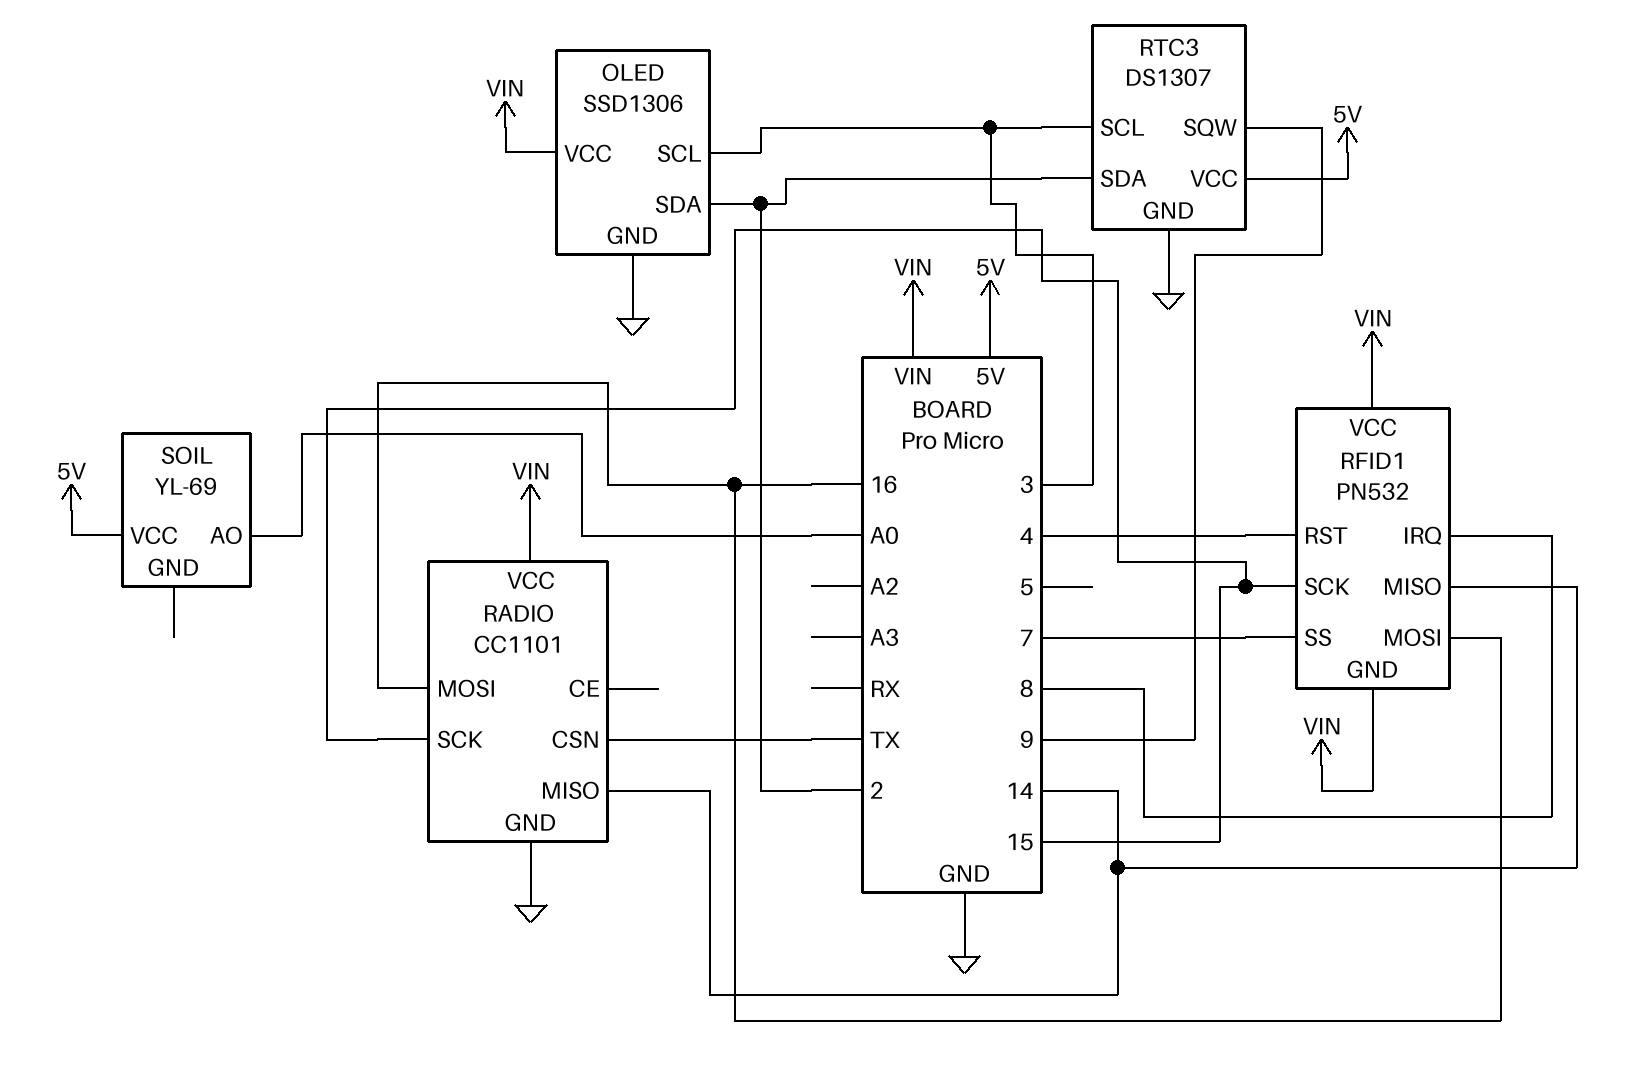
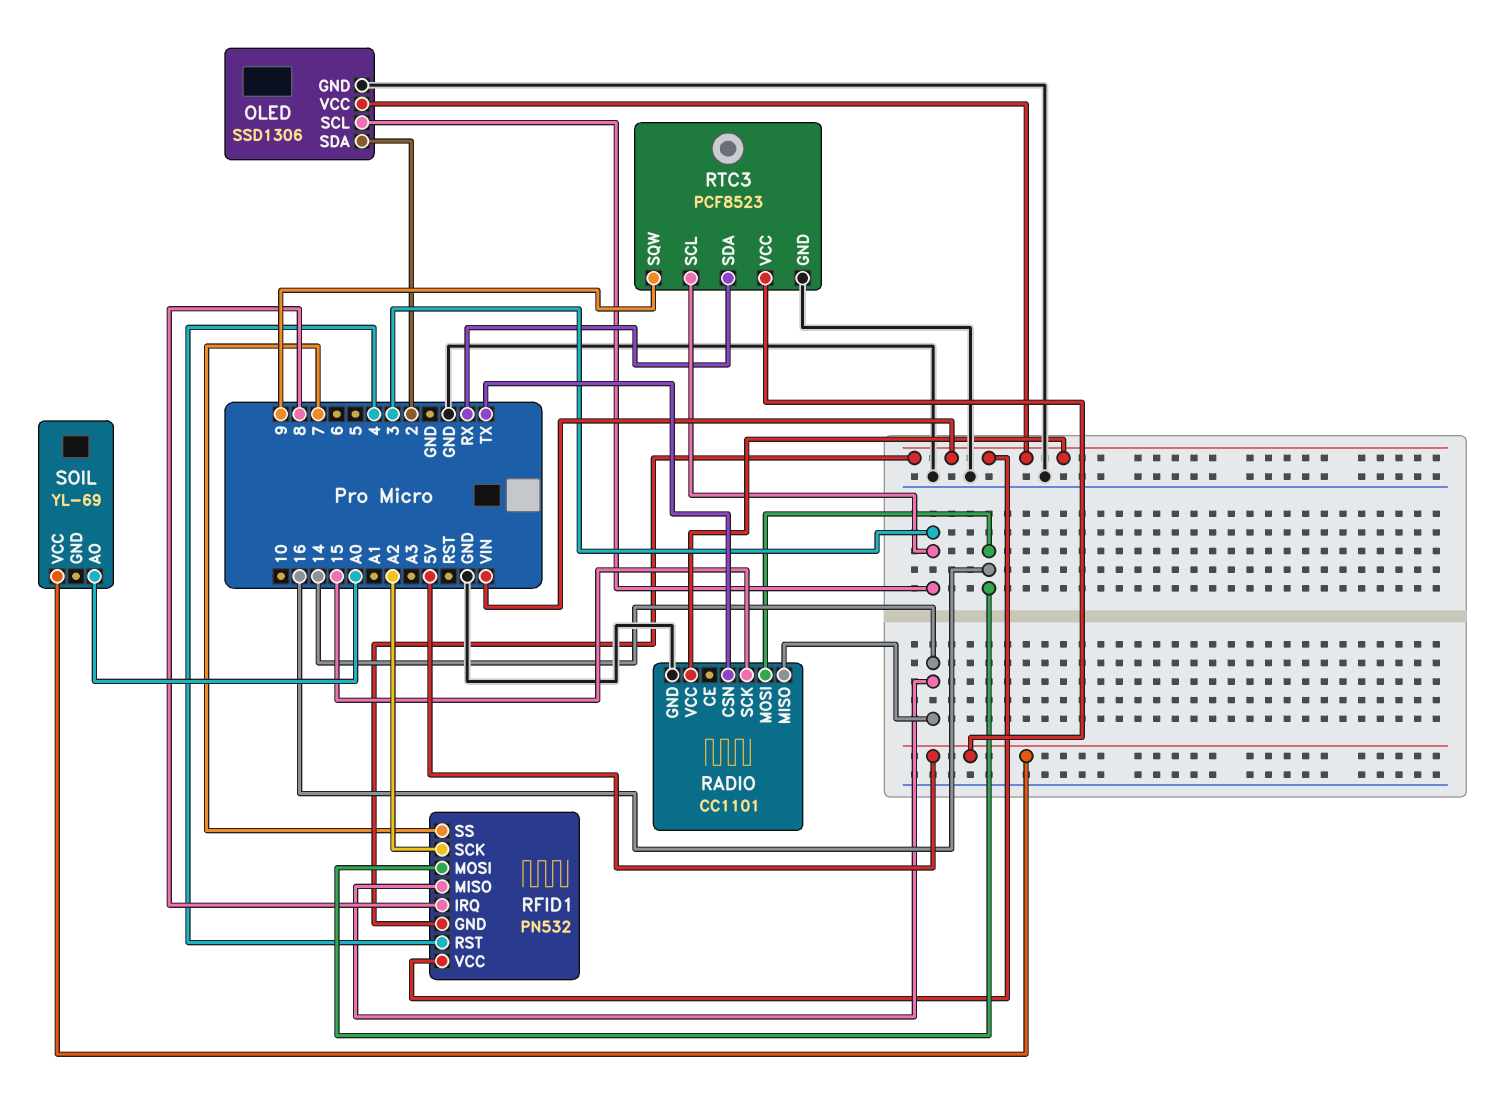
RFID1 pin SCK: 15 -> A2
RTC3: DS1307 -> PCF8523
RTC3 pin SDA: 2 -> RX

